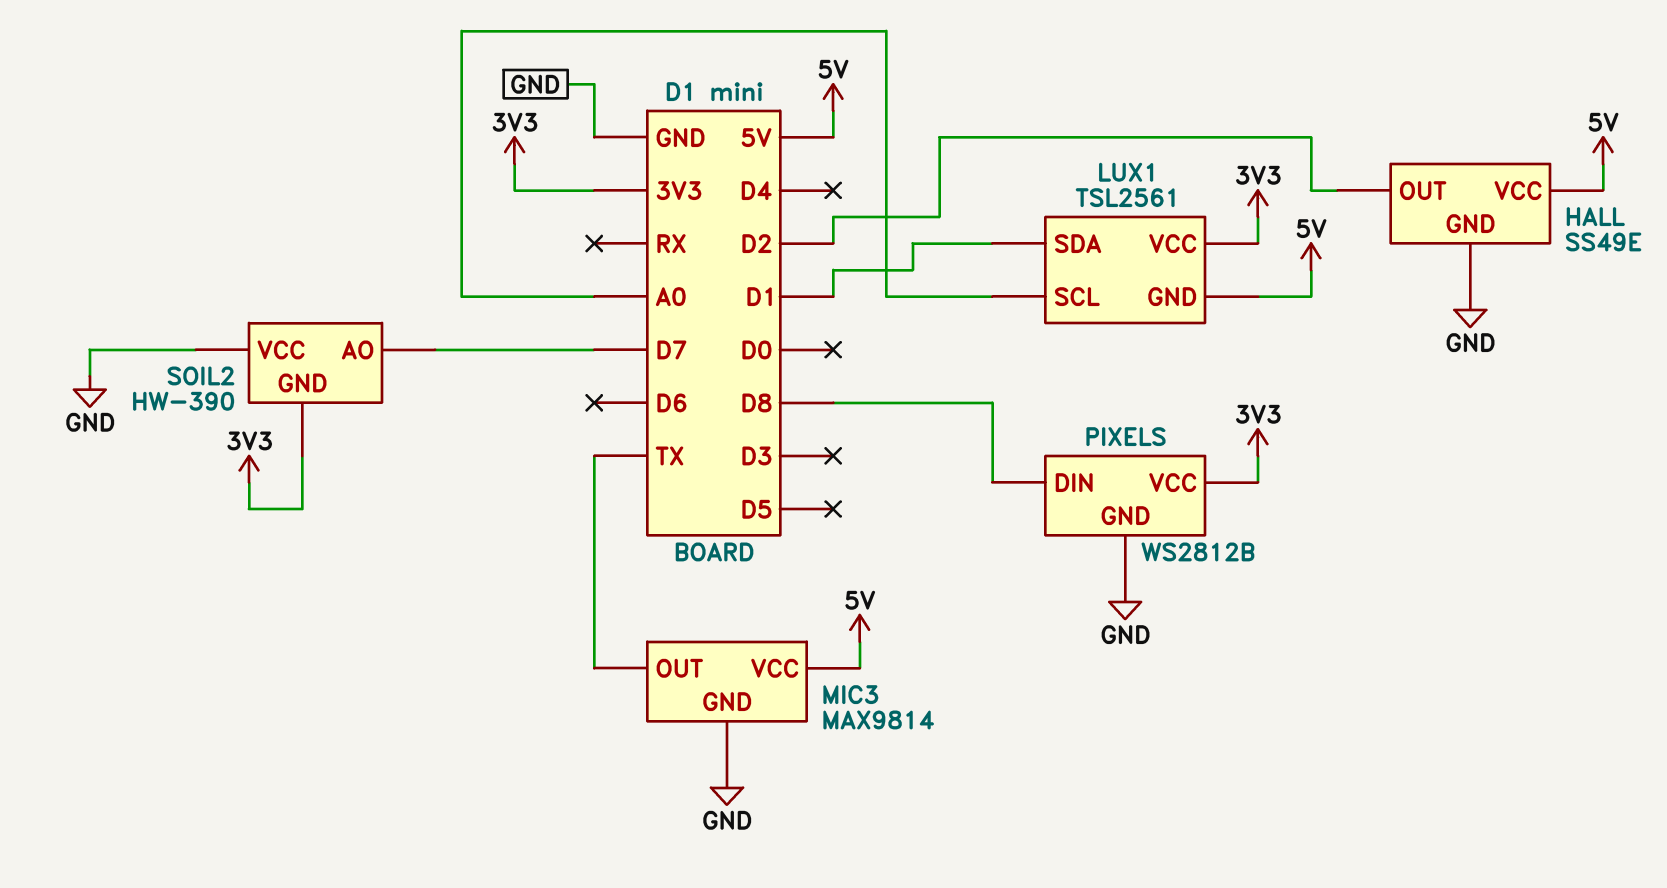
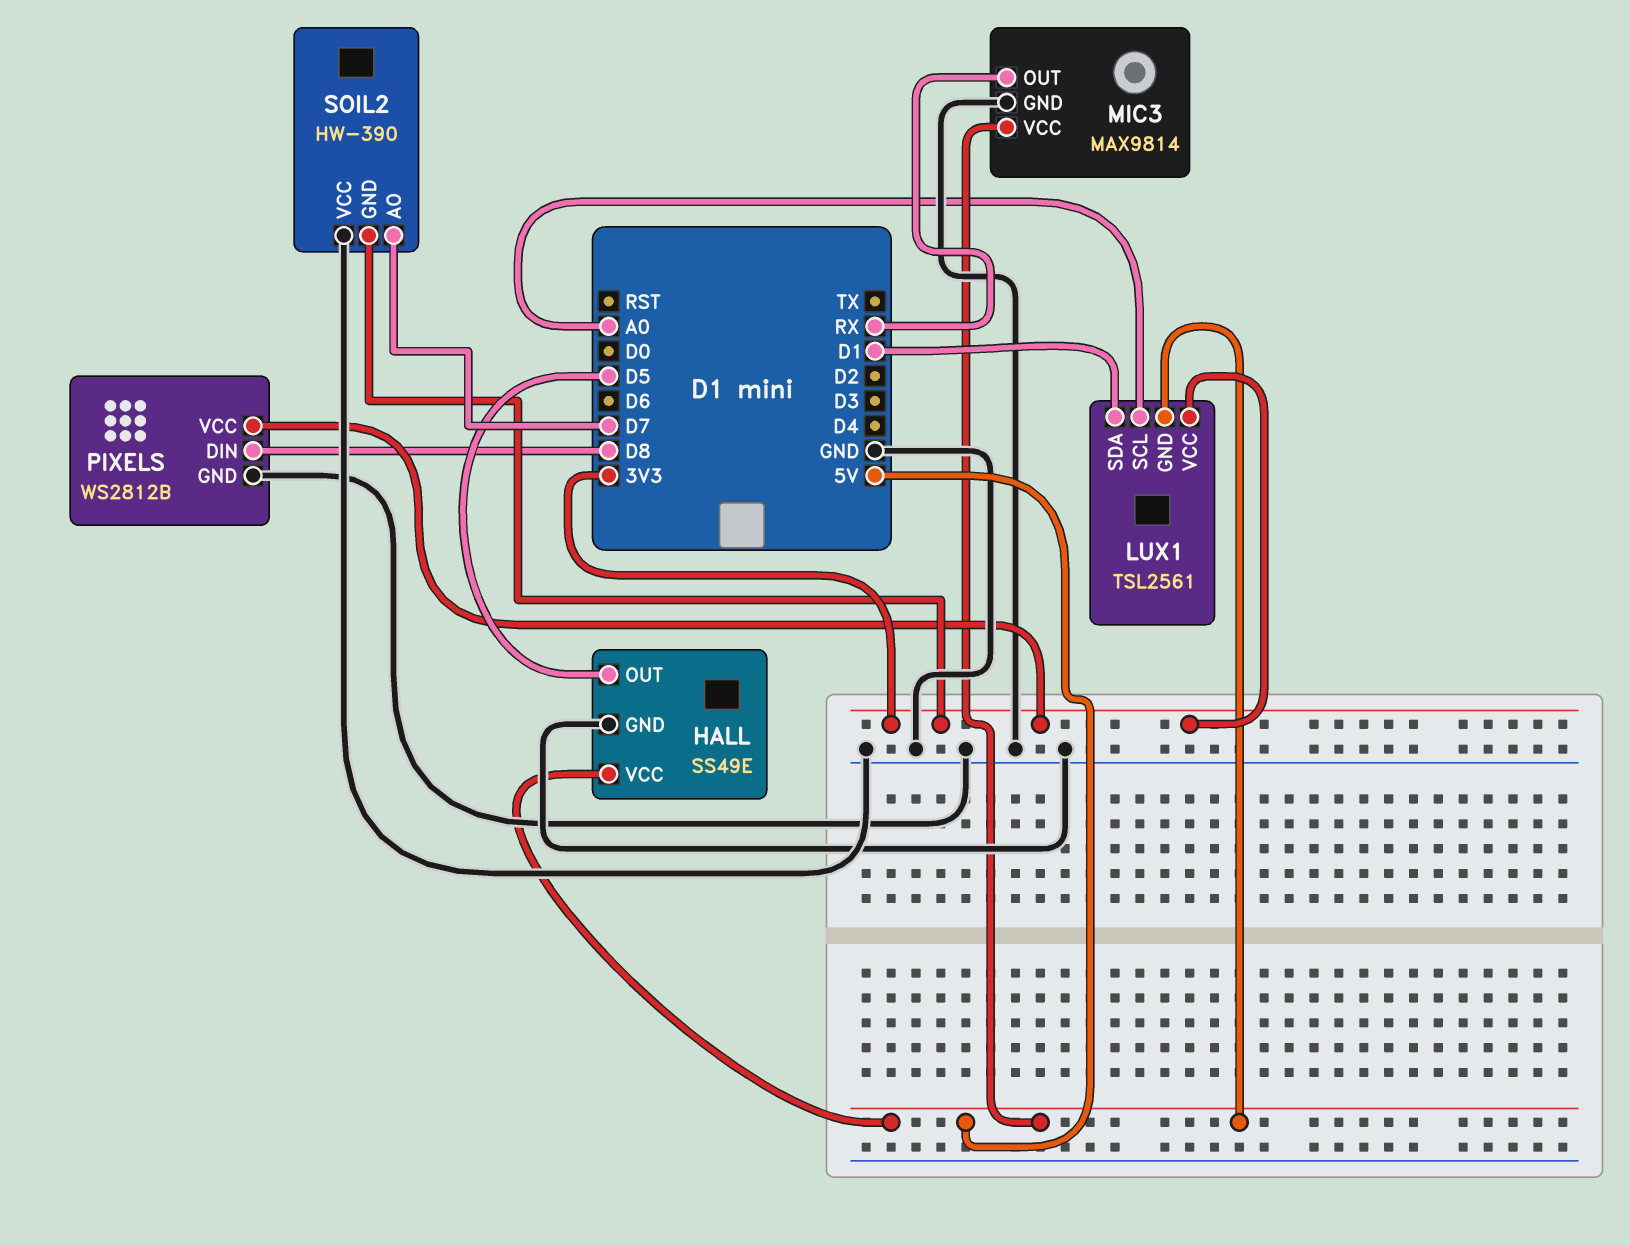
HALL pin OUT: D2 -> D5
MIC3 pin OUT: TX -> RX

